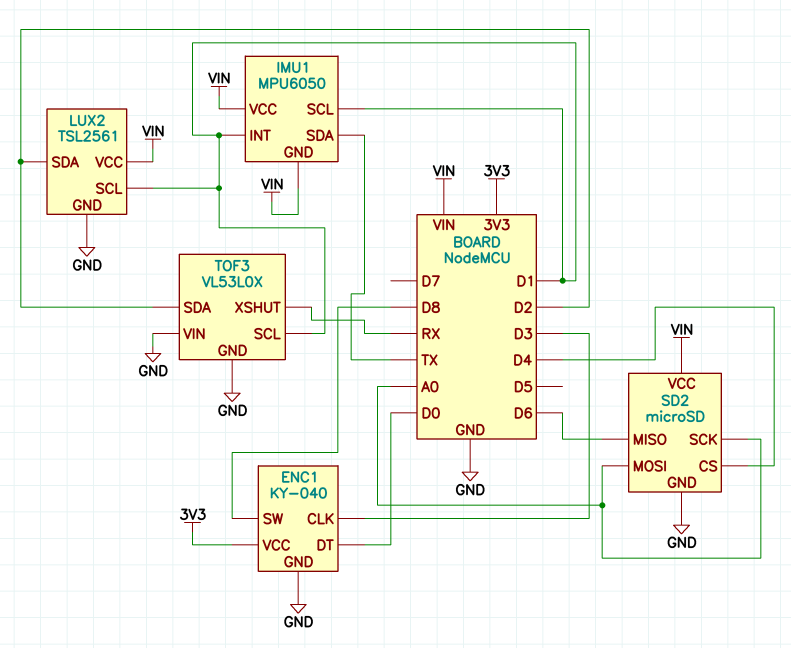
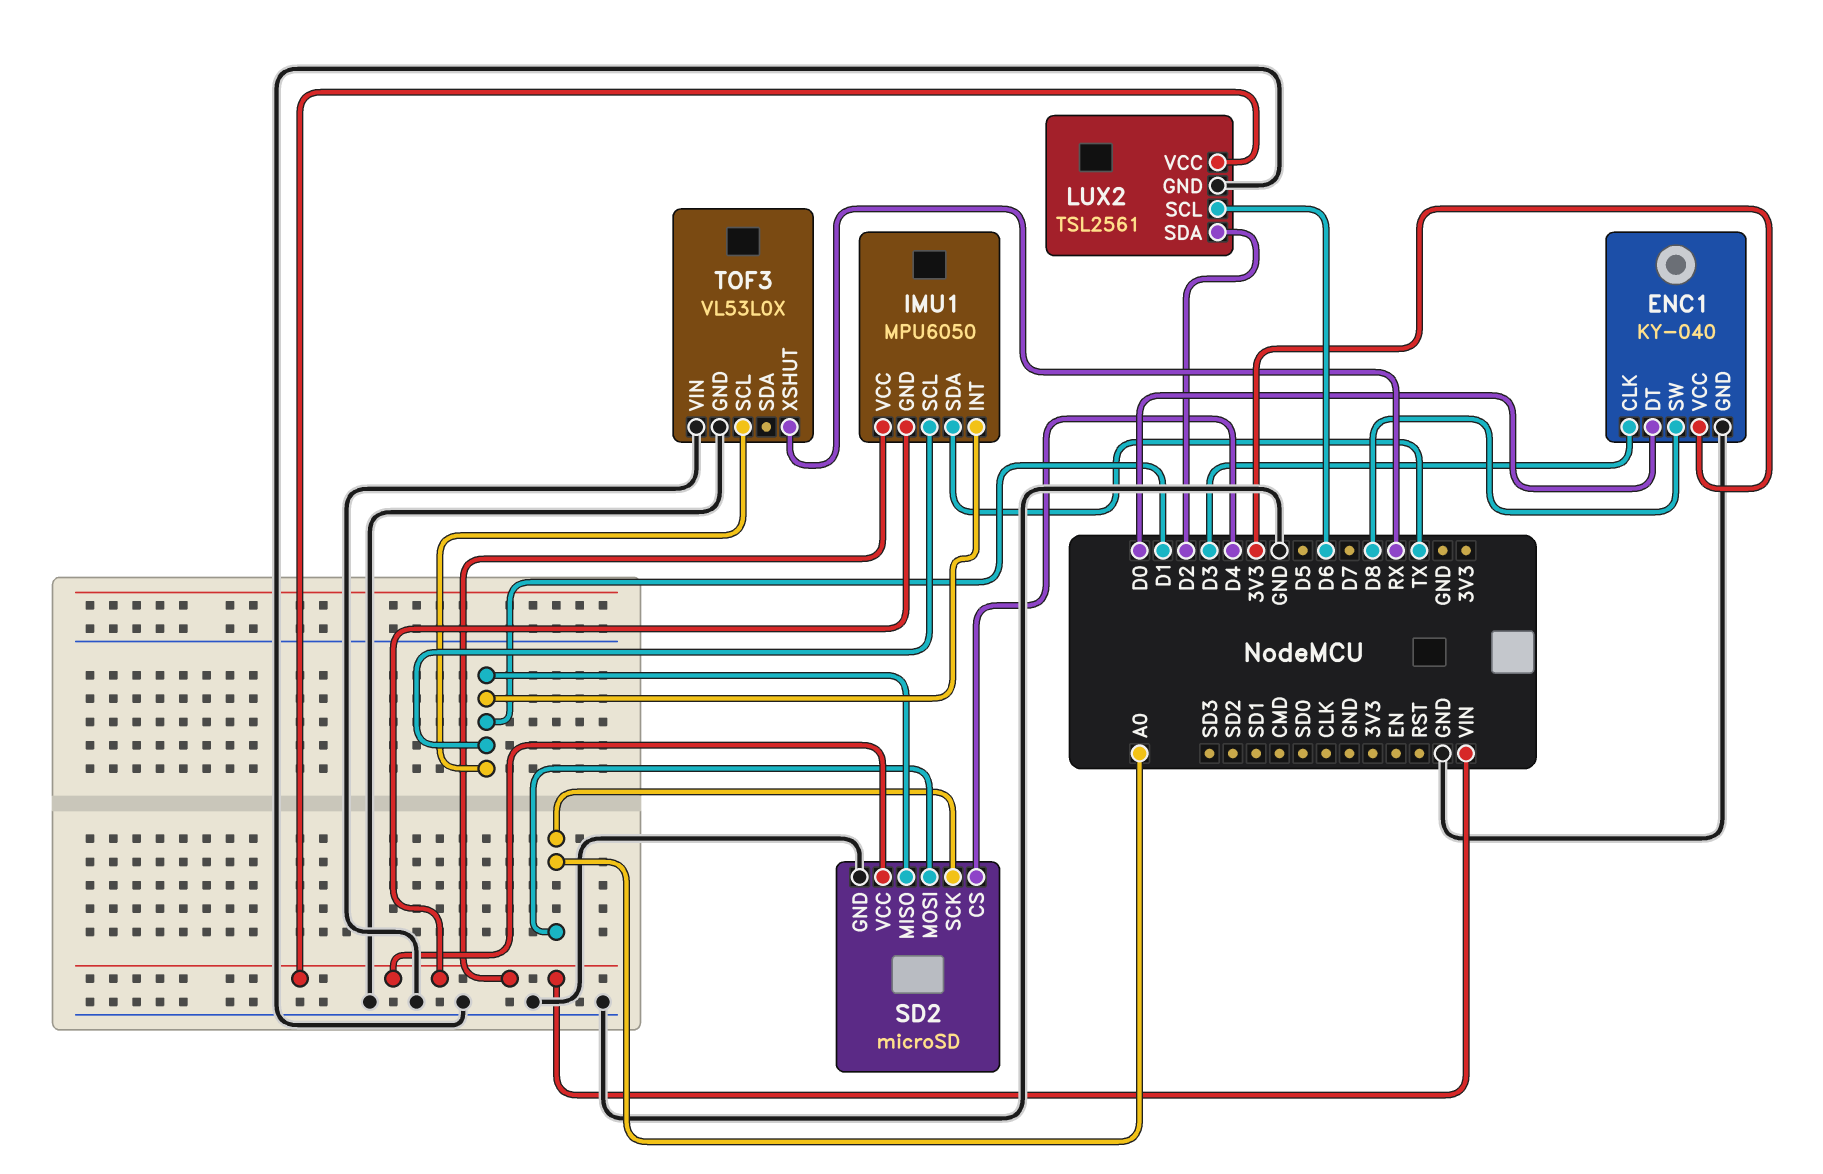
LUX2 pin SCL: D1 -> D6
SD2 pin MISO: D6 -> D1
TOF3 pin SDA: D2 -> none

